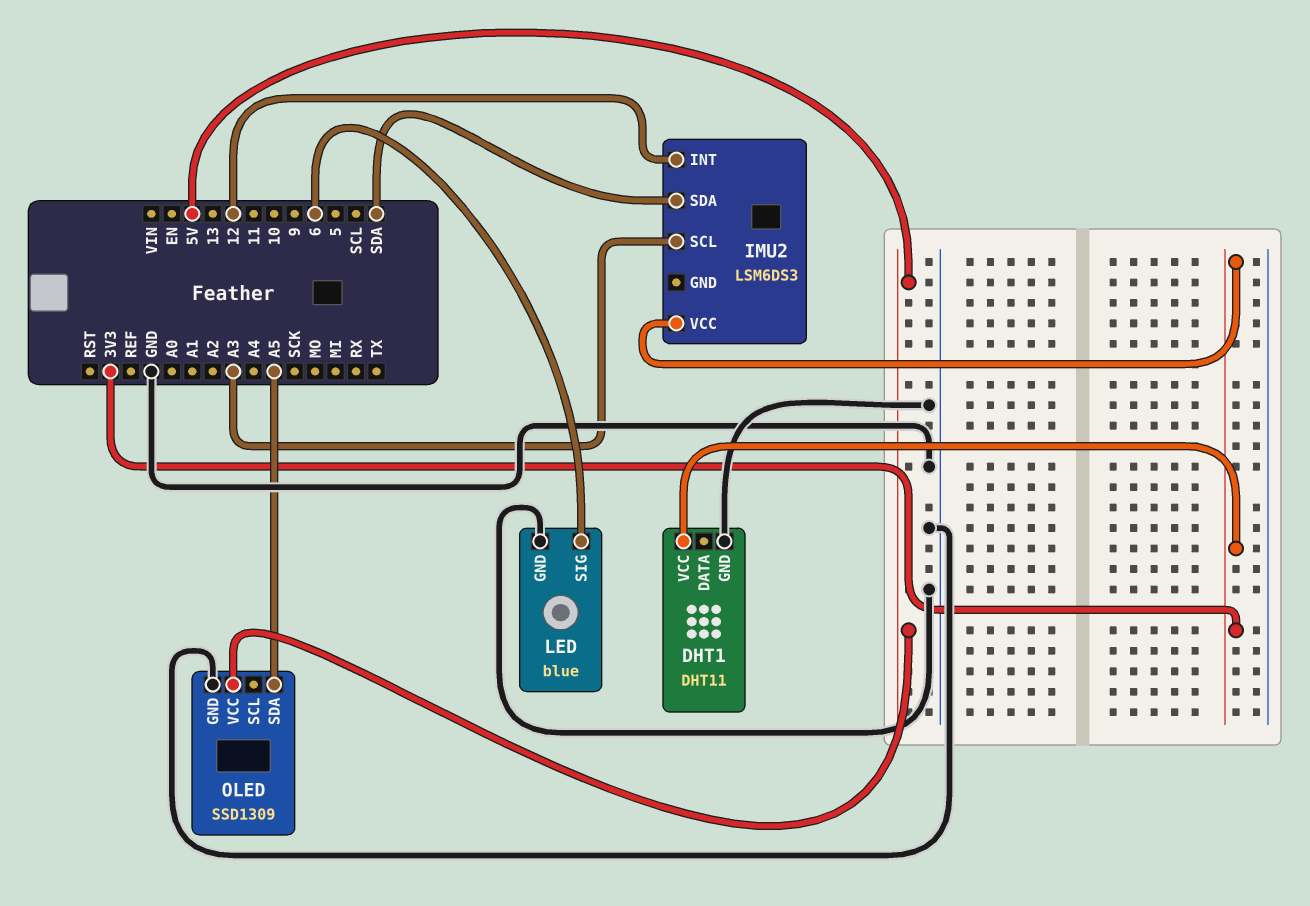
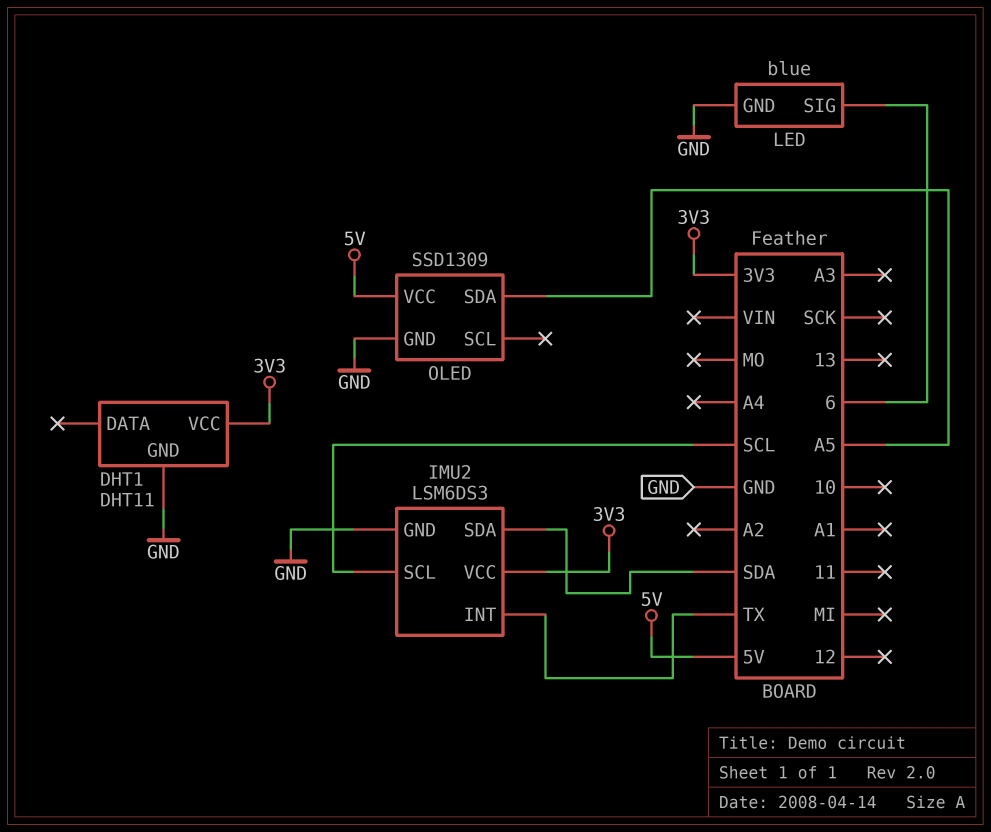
IMU2 pin GND: none -> GND
IMU2 pin INT: 12 -> TX
IMU2 pin SCL: A3 -> SCL

